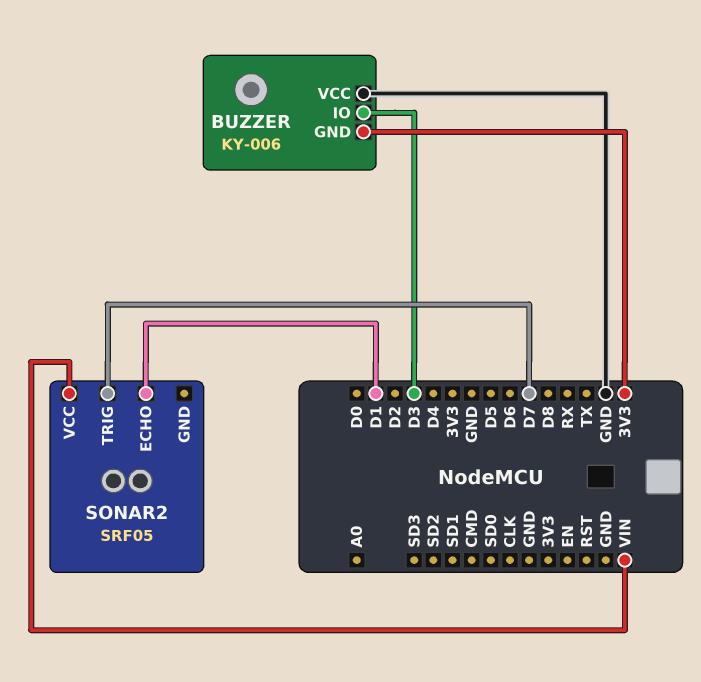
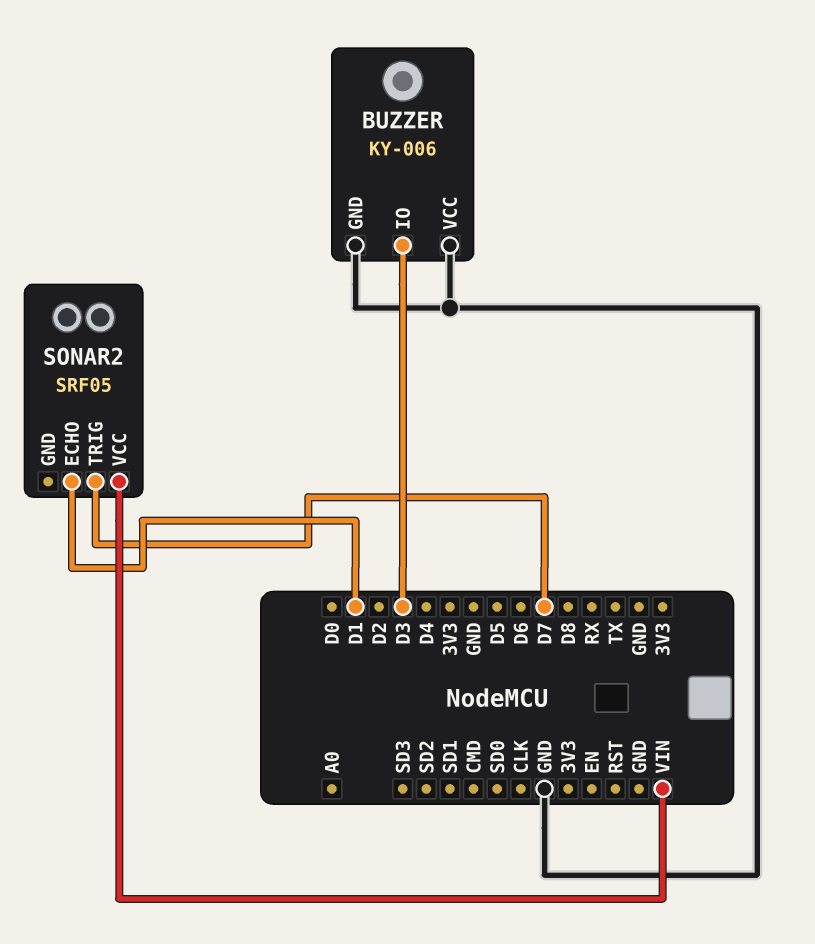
BUZZER pin GND: 3V3 -> GND

